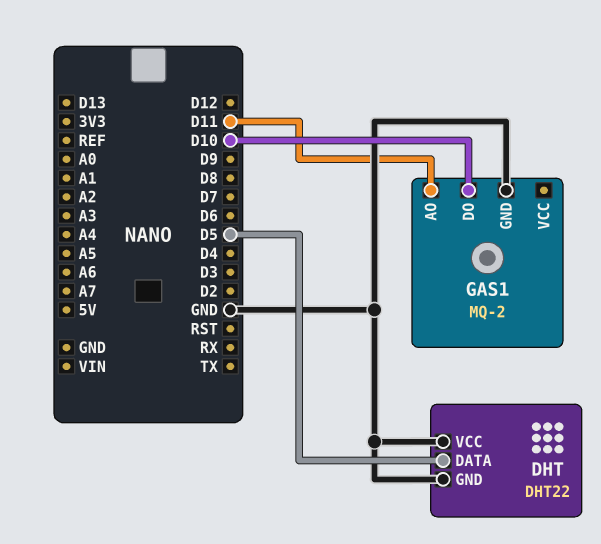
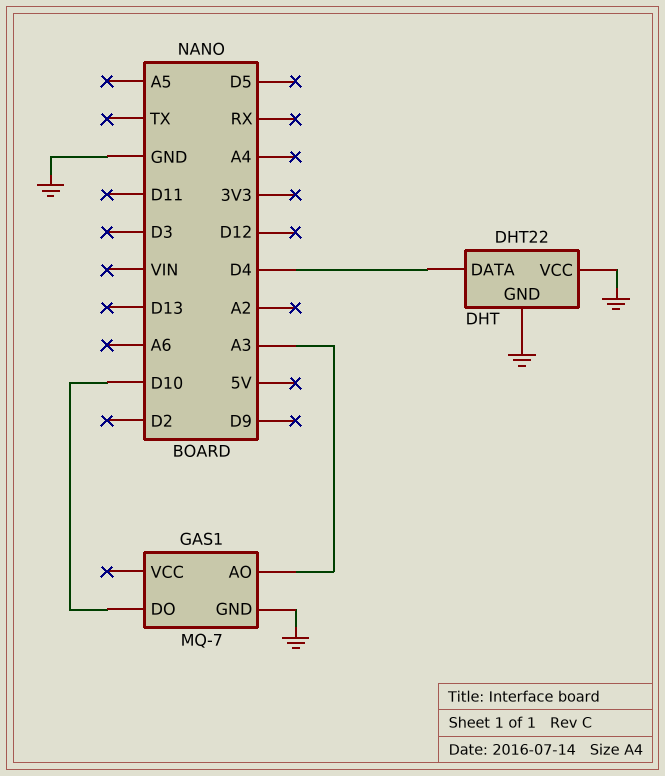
DHT pin DATA: D5 -> D4
GAS1: MQ-2 -> MQ-7
GAS1 pin AO: D11 -> A3

